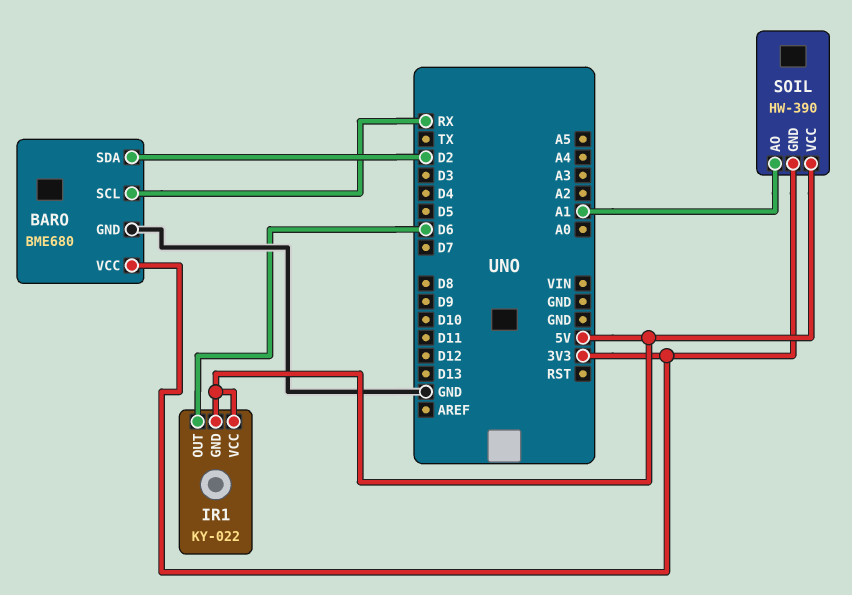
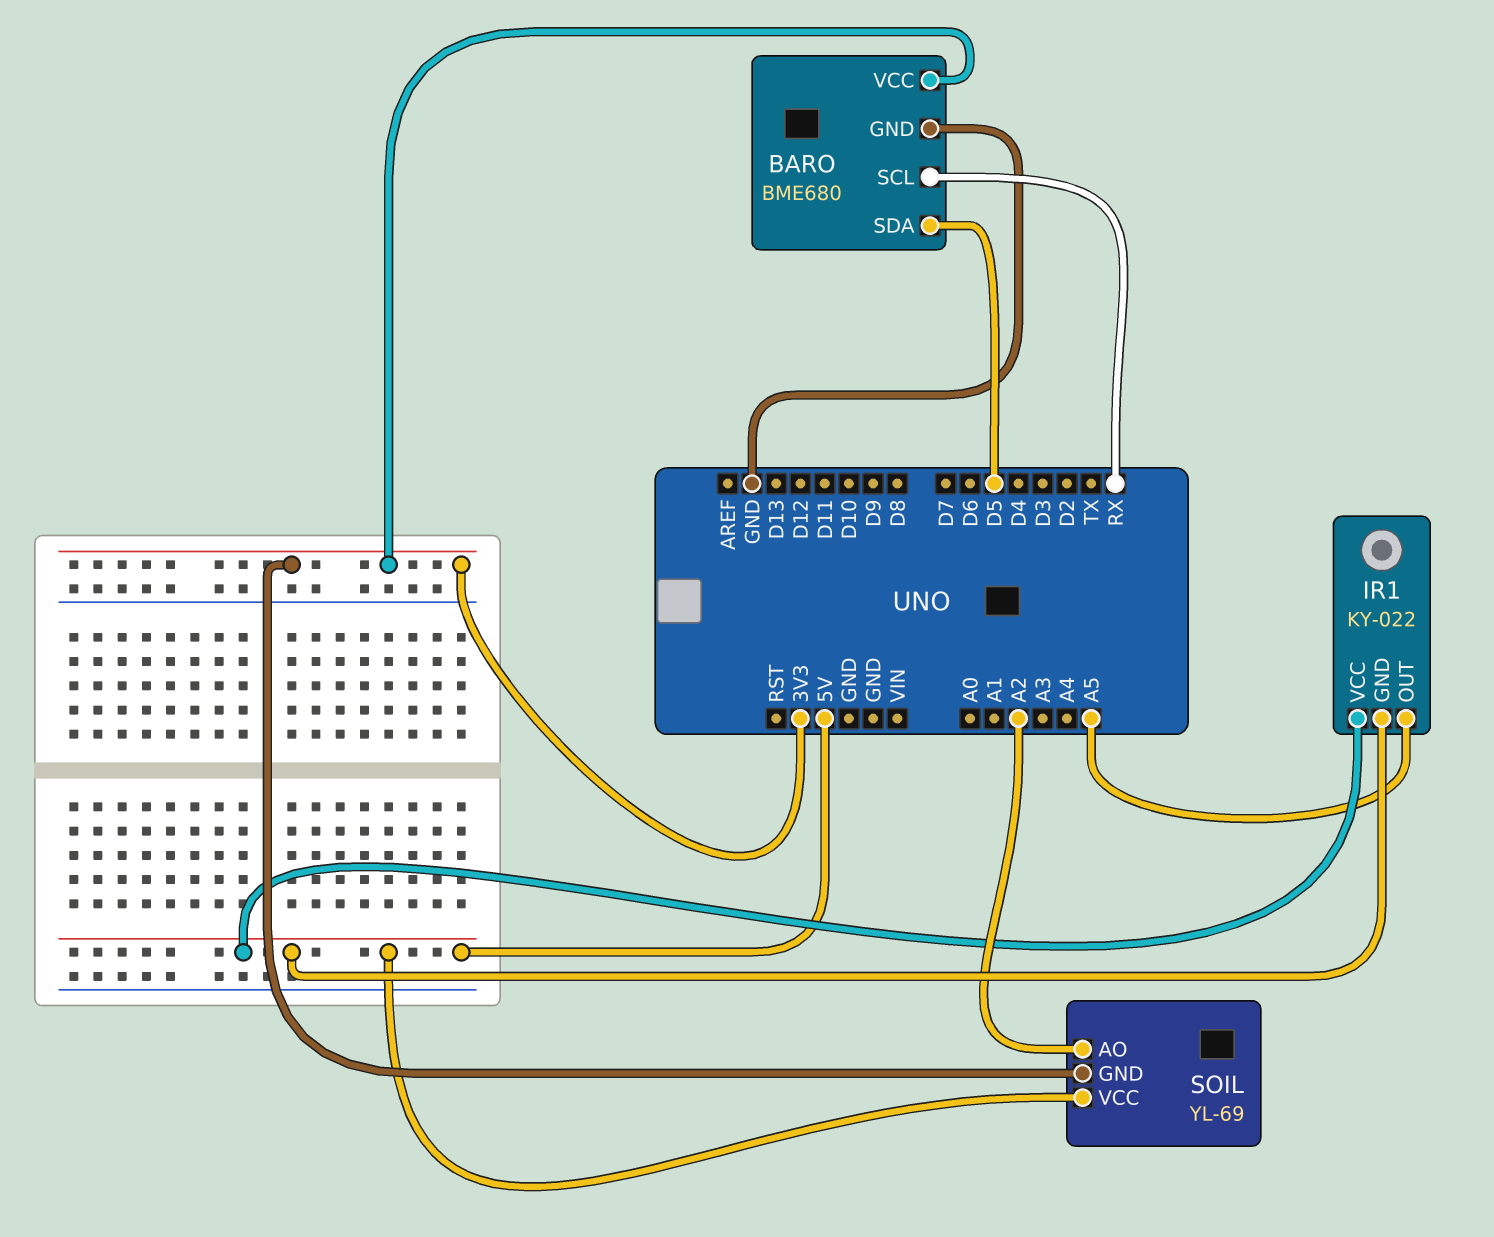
BARO pin SDA: D2 -> D5
IR1 pin OUT: D6 -> A5
SOIL: HW-390 -> YL-69
SOIL pin AO: A1 -> A2

